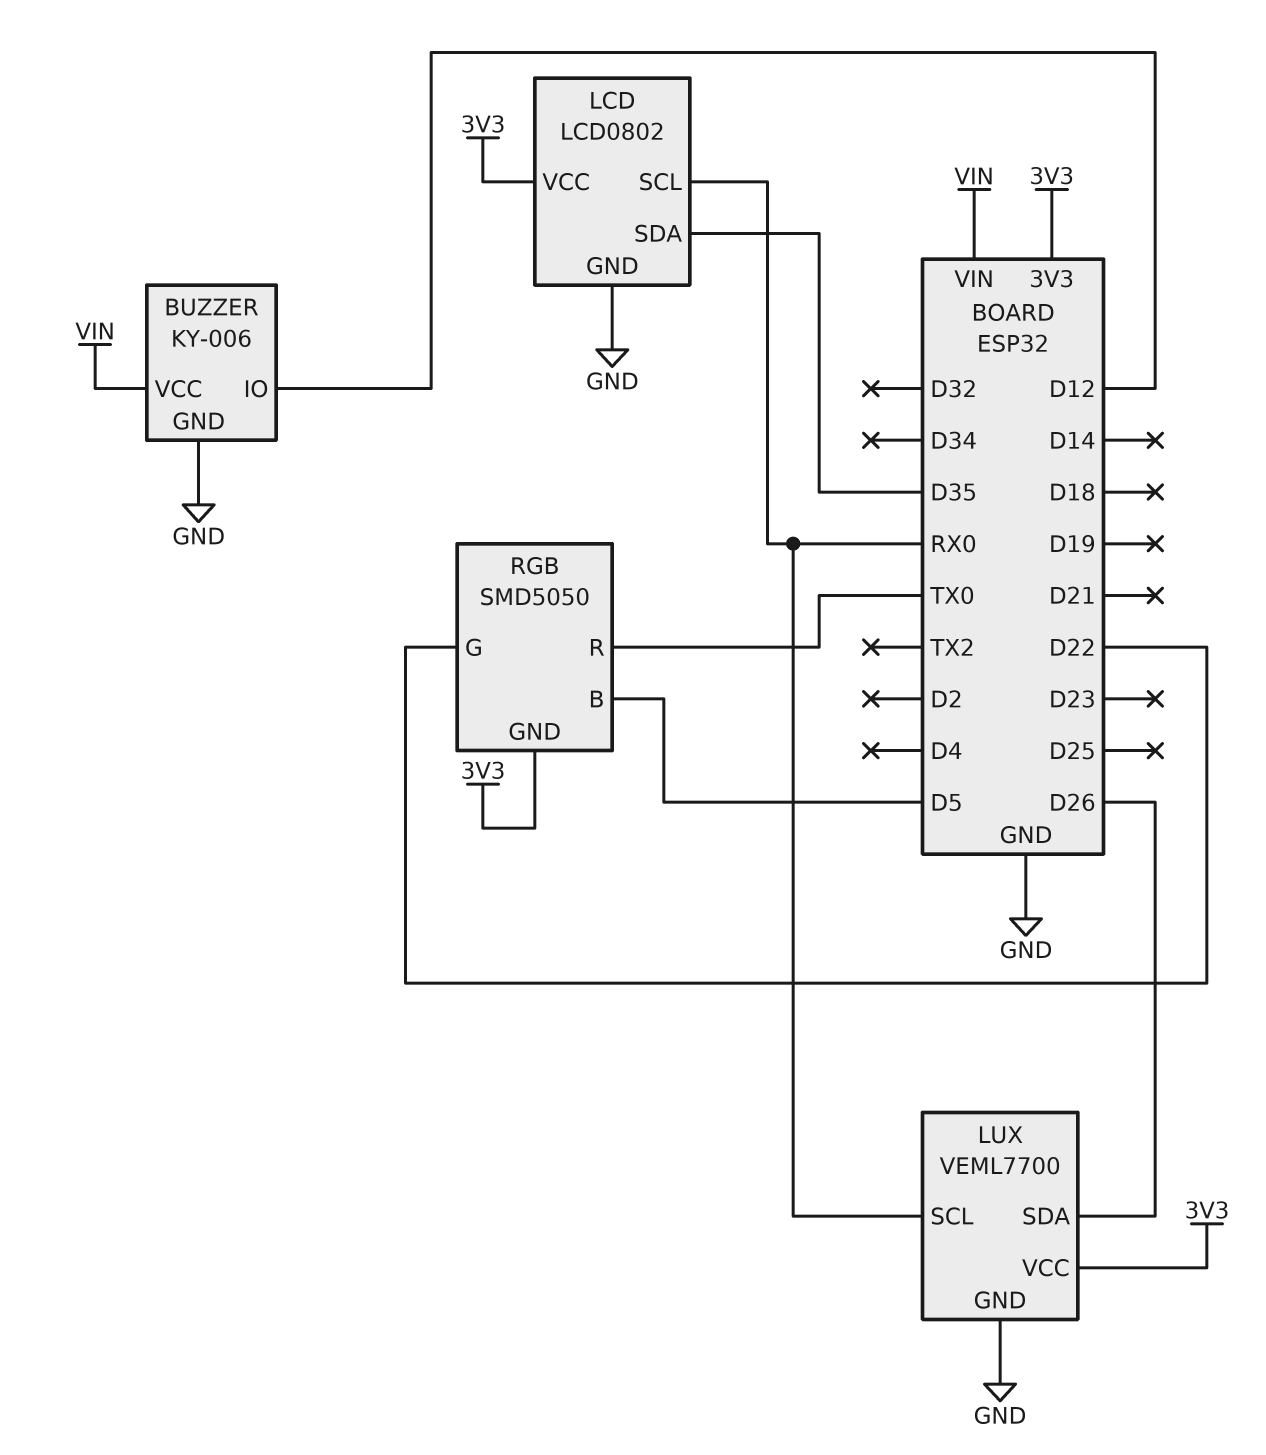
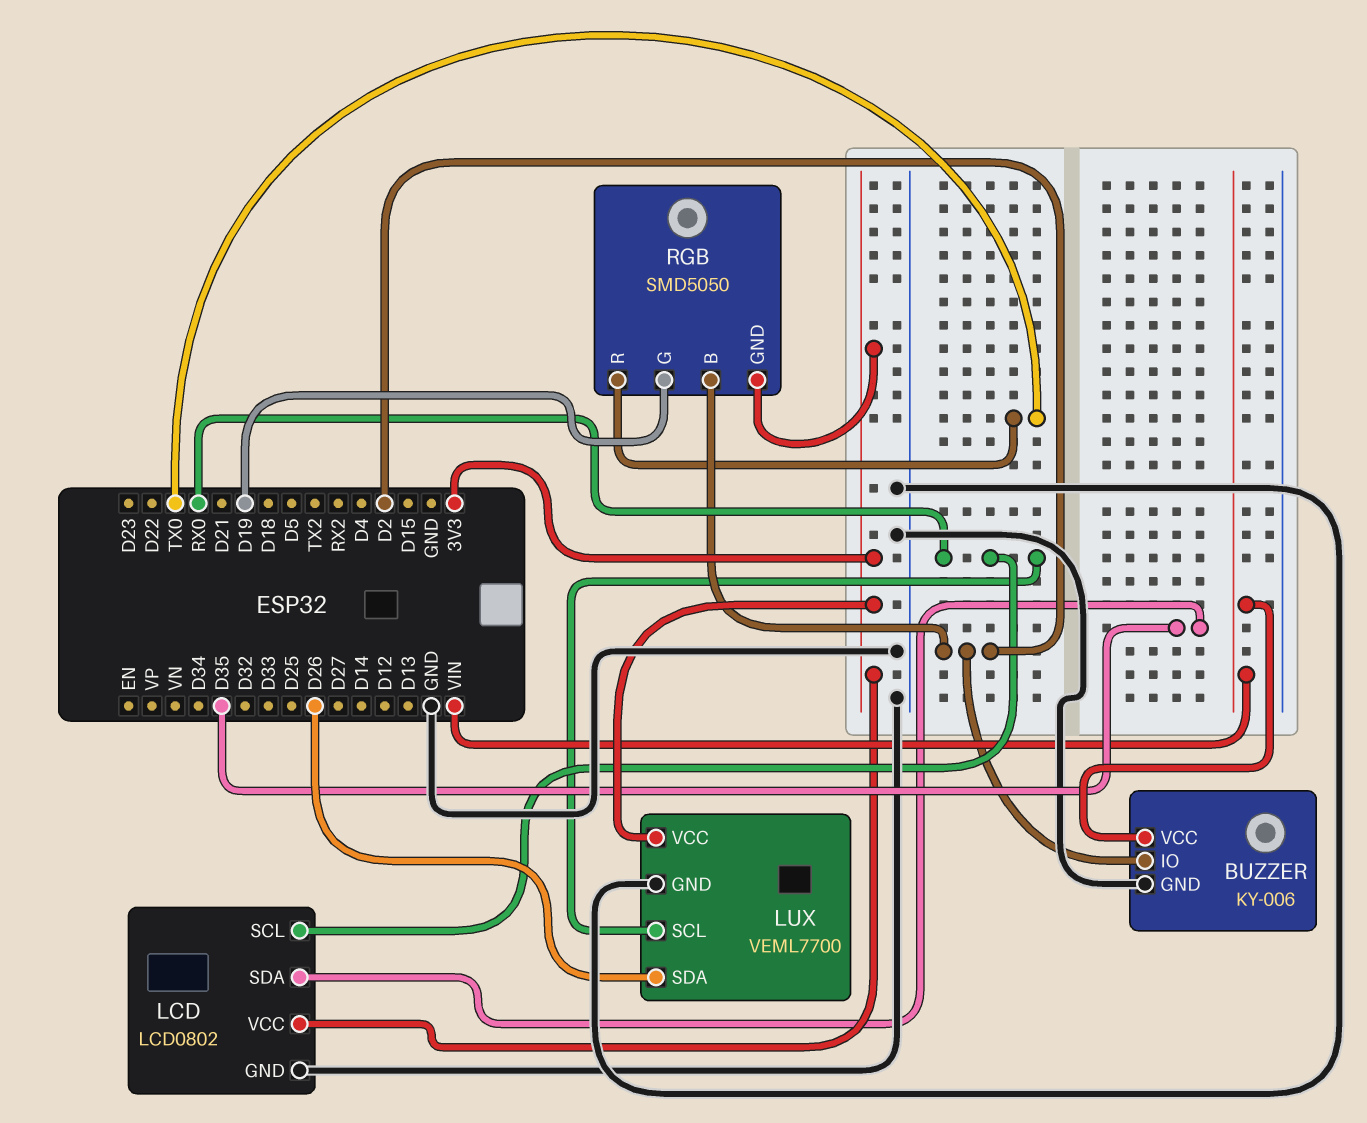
BUZZER pin IO: D12 -> D2
RGB pin B: D5 -> D2
RGB pin G: D22 -> D19

